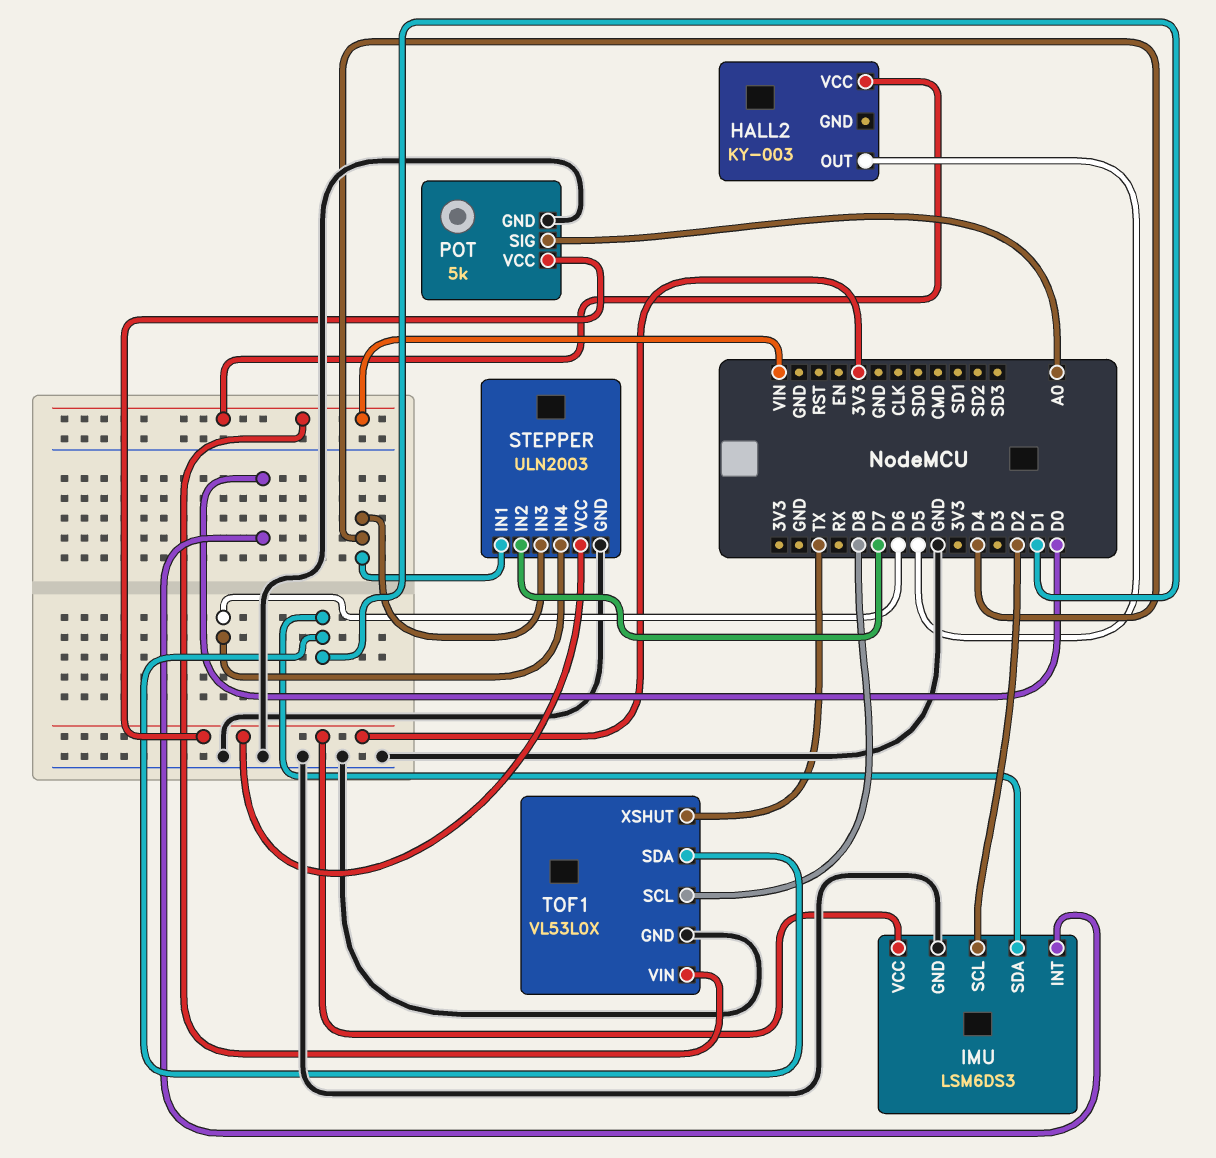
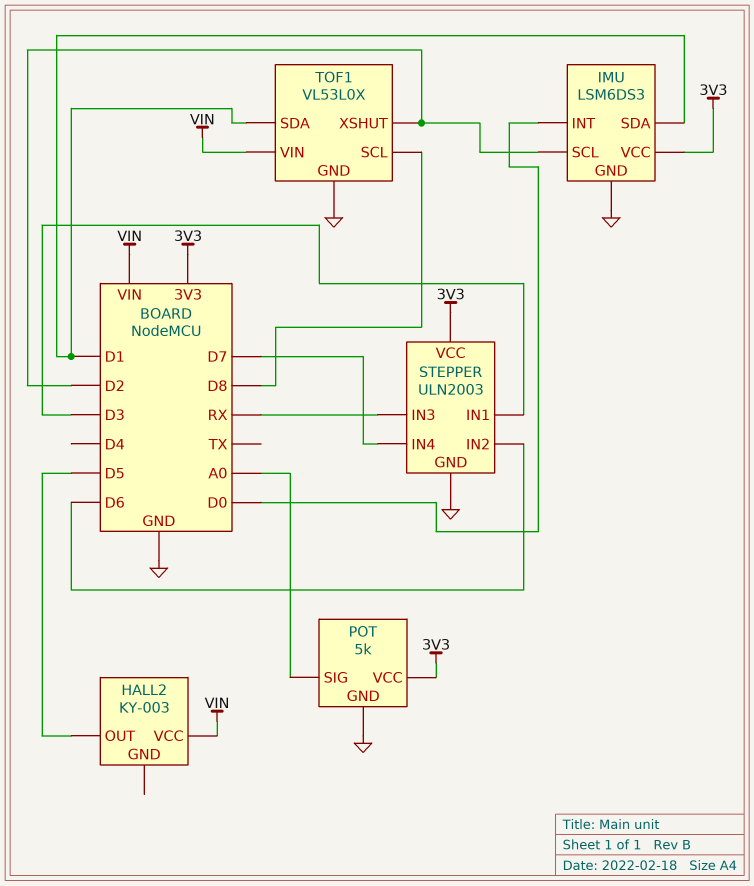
STEPPER pin IN1: D4 -> D3
STEPPER pin IN2: D7 -> D6
STEPPER pin IN3: D4 -> RX
STEPPER pin IN4: D6 -> D7
TOF1 pin XSHUT: TX -> D2

